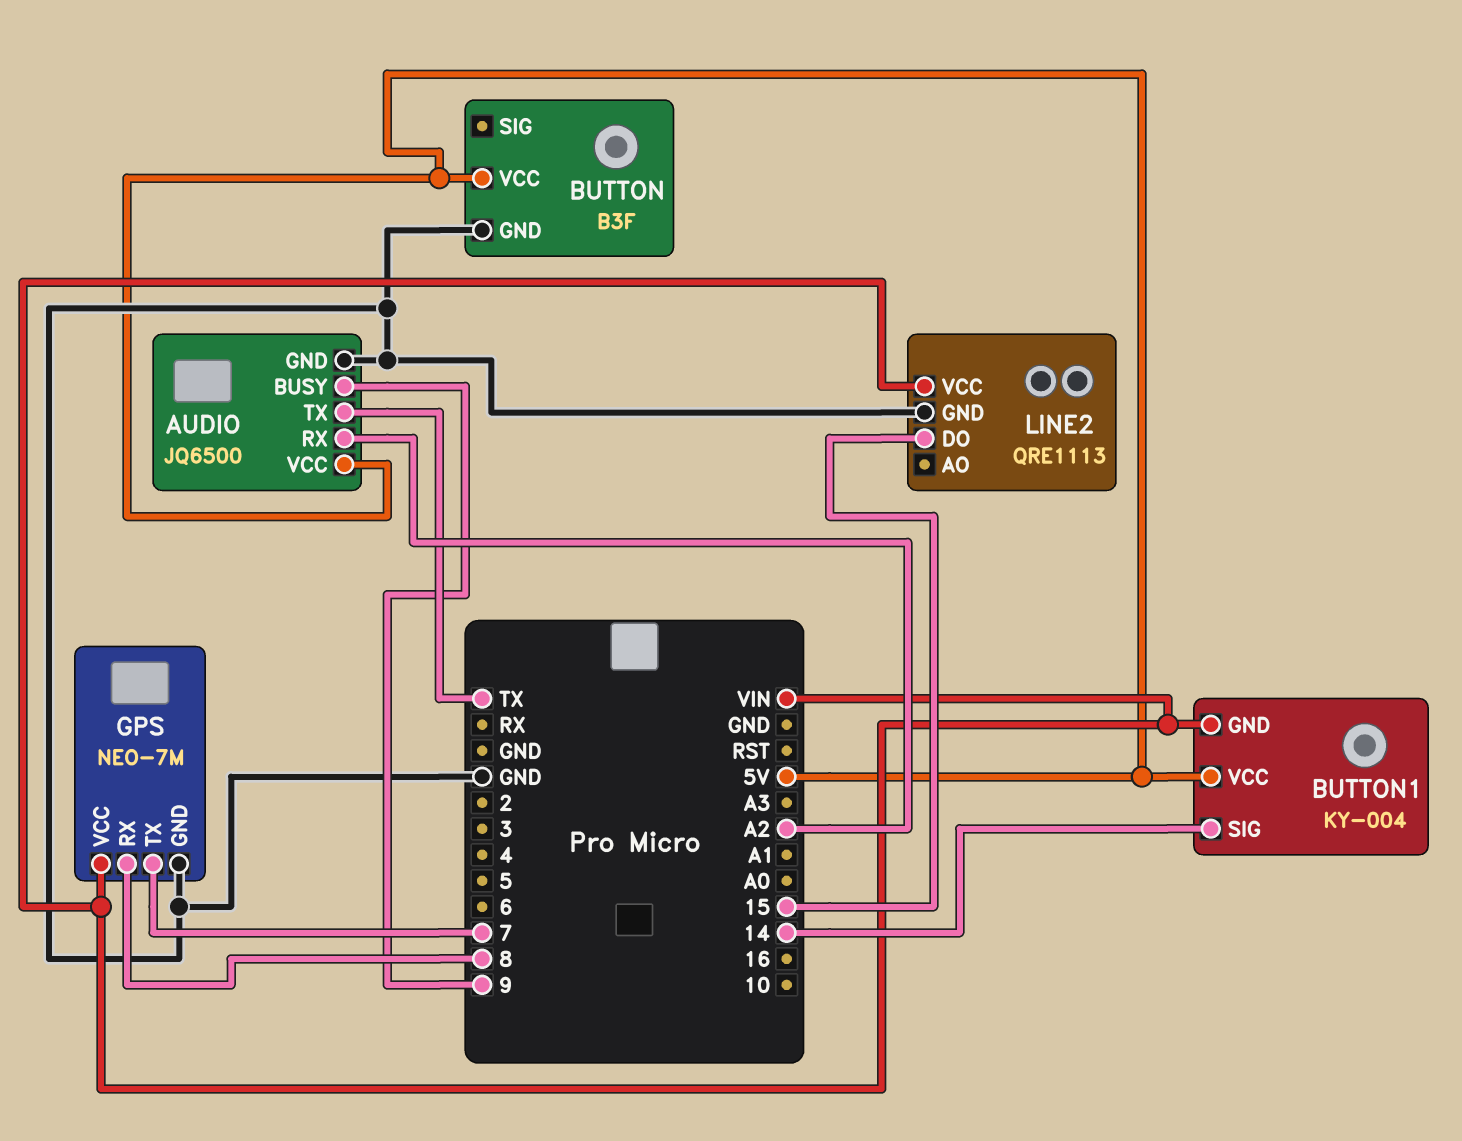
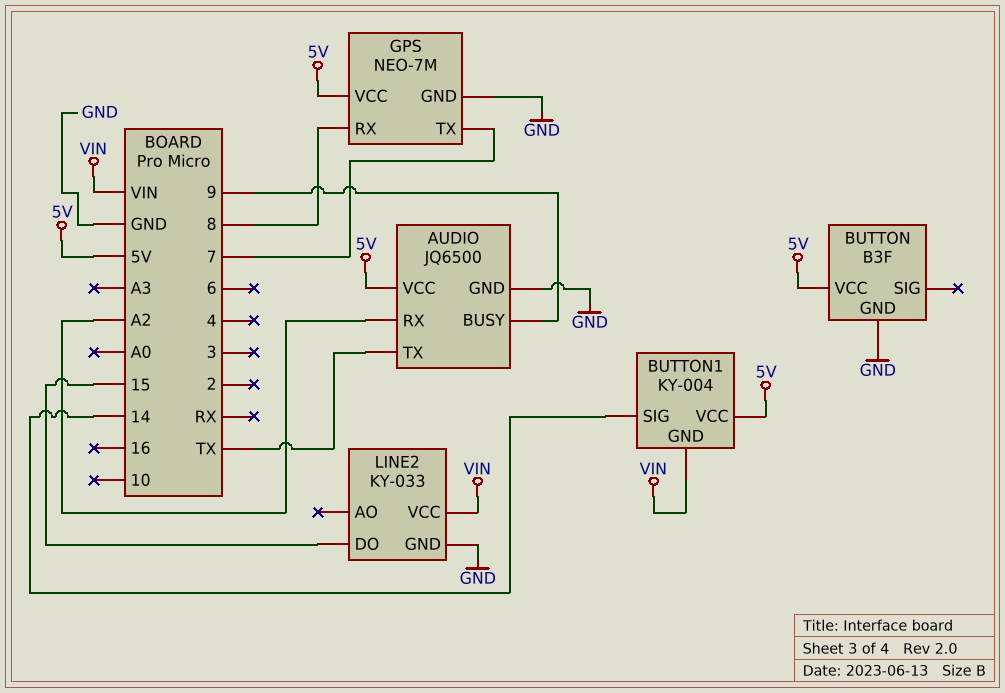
GPS pin VCC: VIN -> 5V
LINE2: QRE1113 -> KY-033

